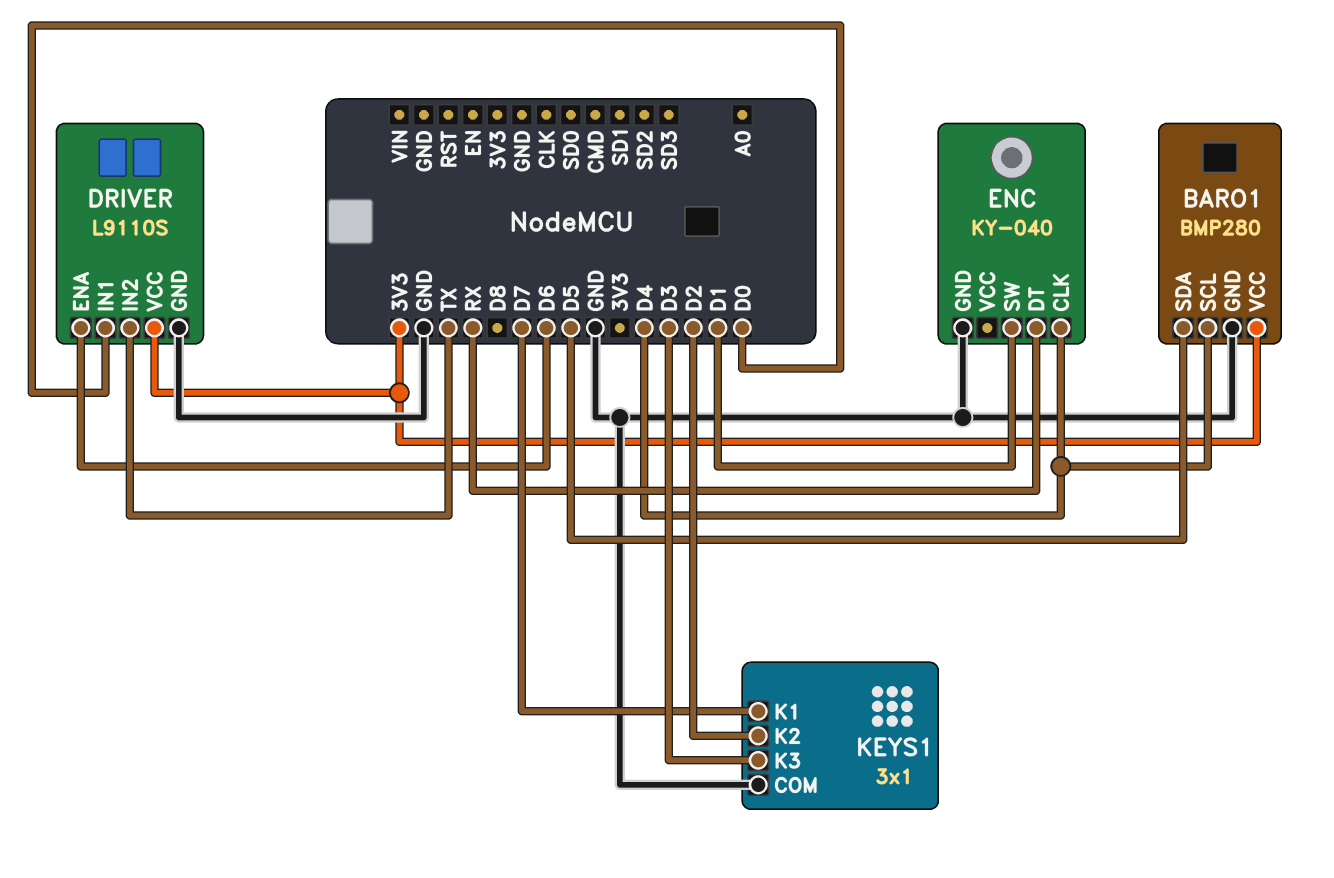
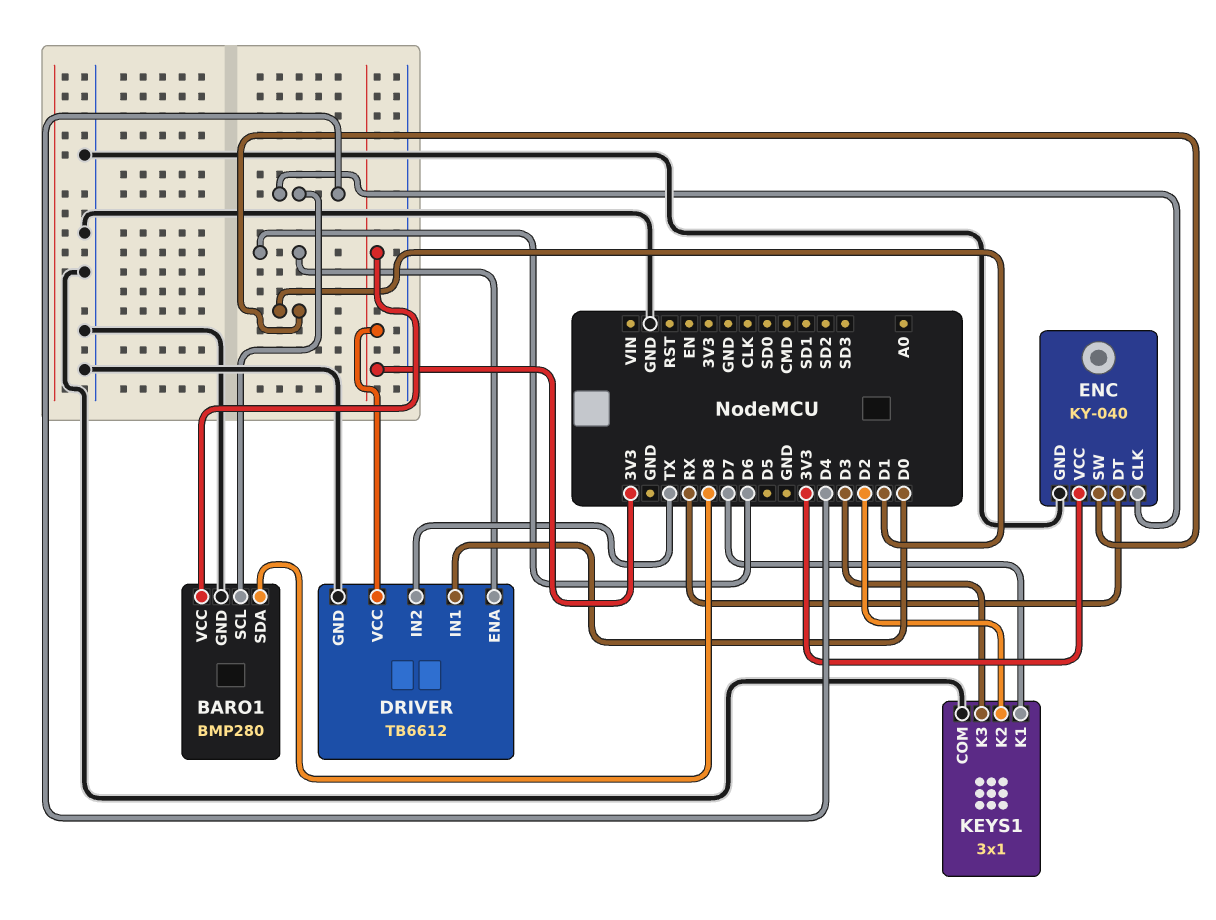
BARO1 pin SDA: D5 -> D8
DRIVER: L9110S -> TB6612
ENC pin VCC: none -> 3V3

